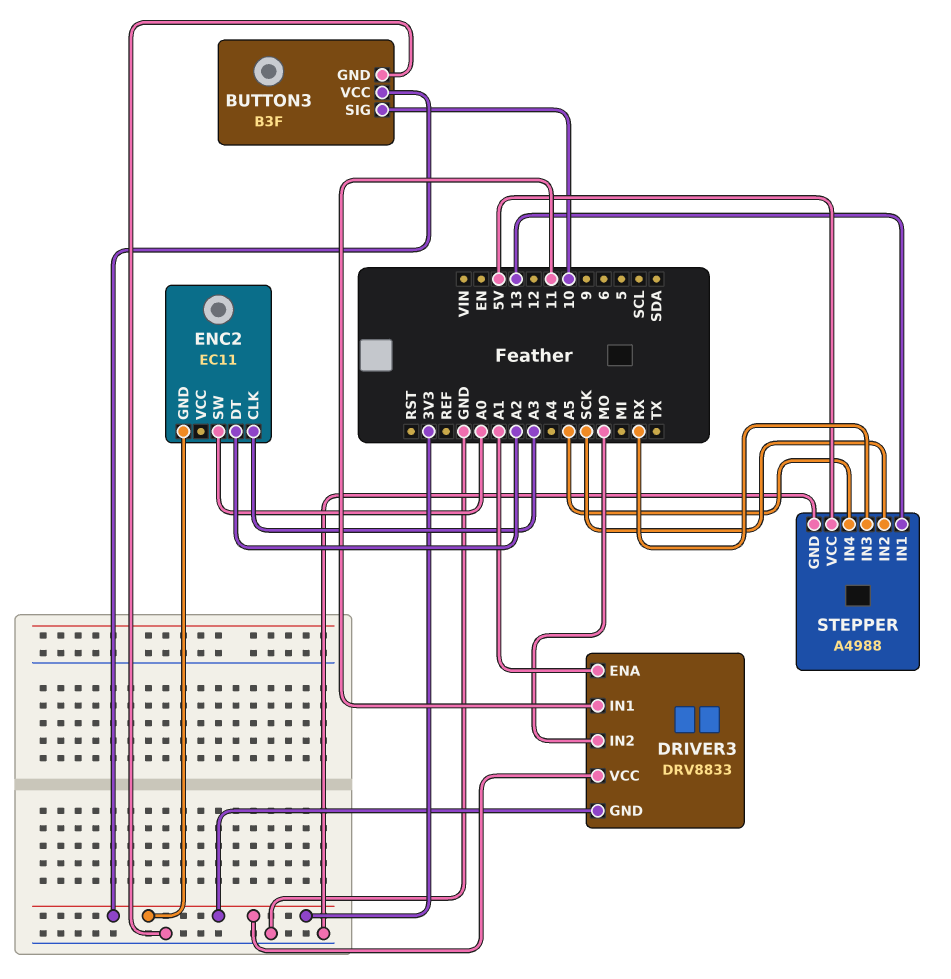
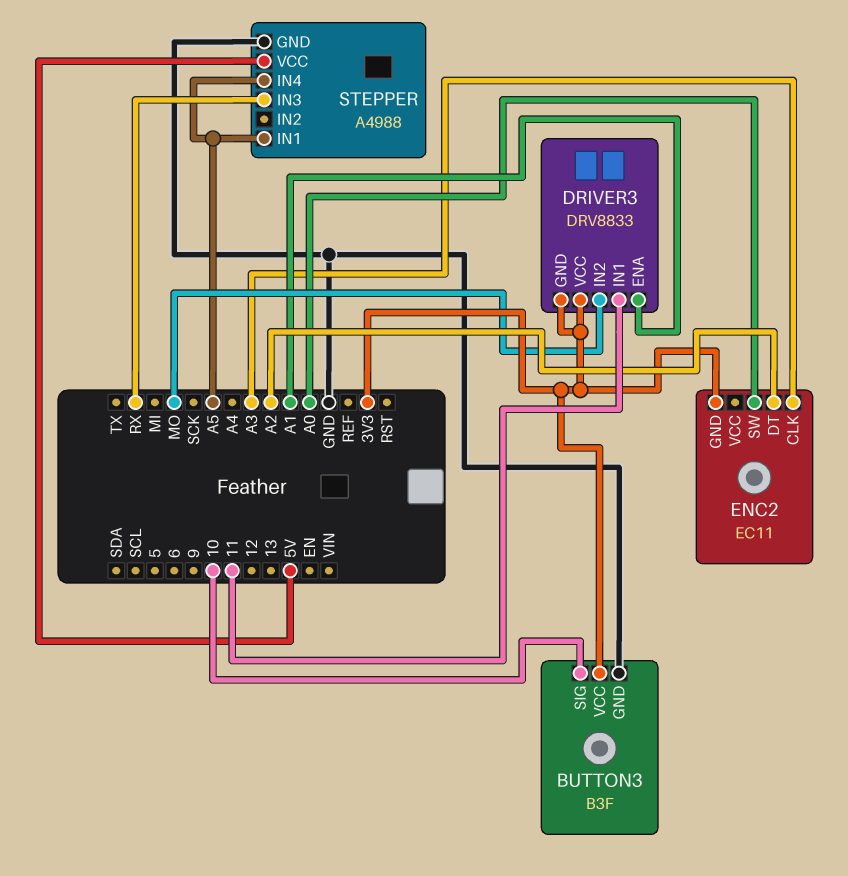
STEPPER pin IN1: 13 -> A5
STEPPER pin IN2: SCK -> none

